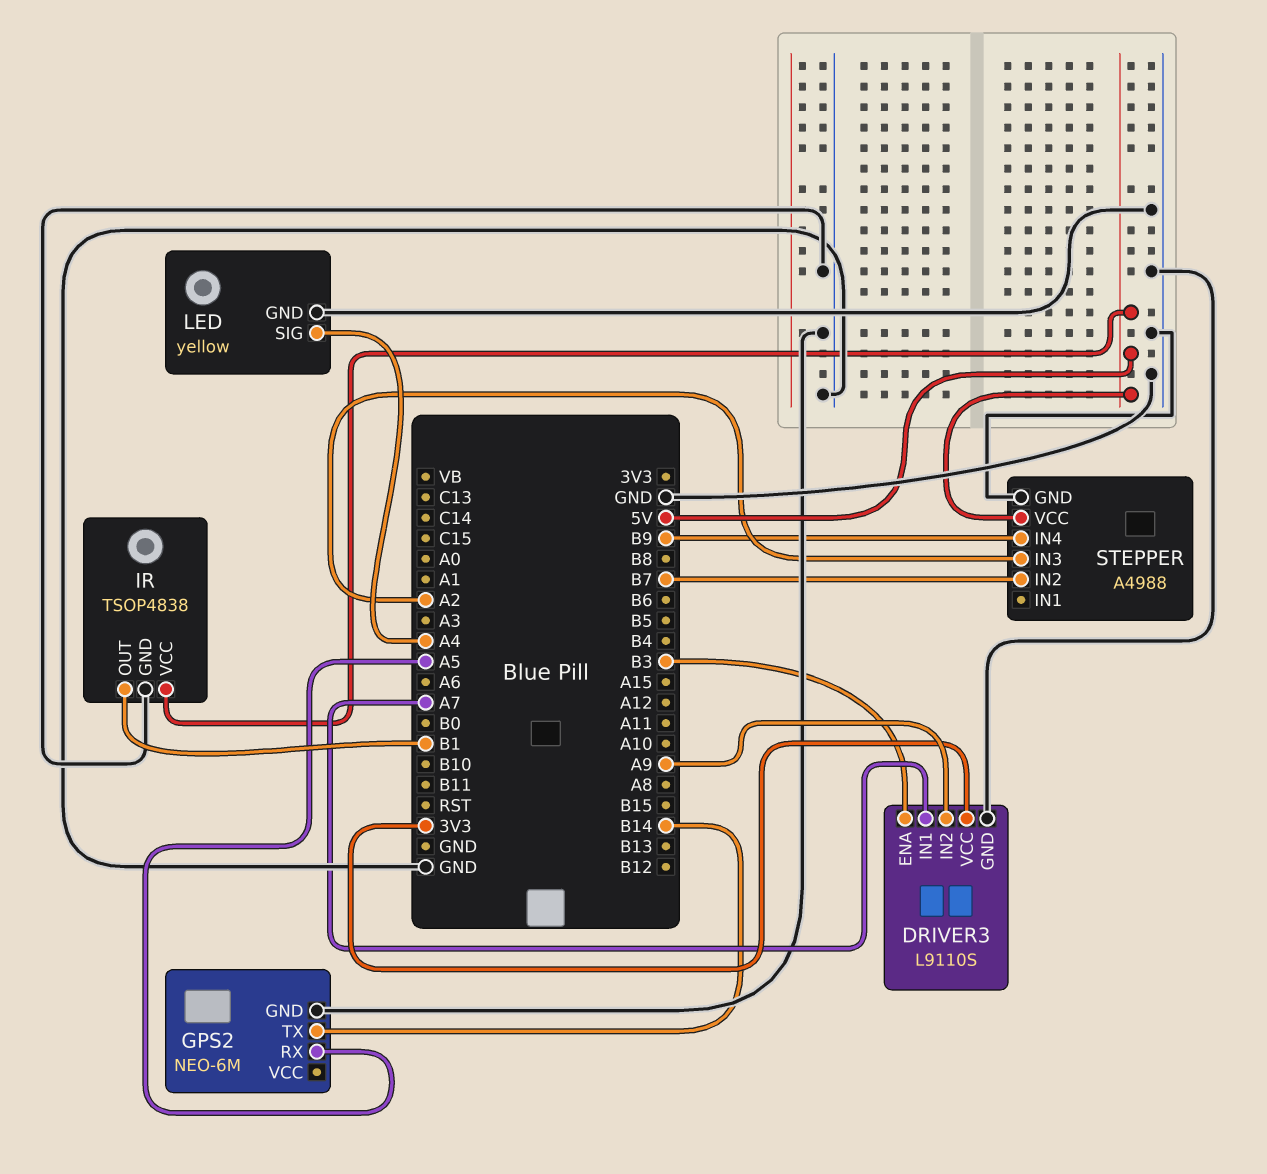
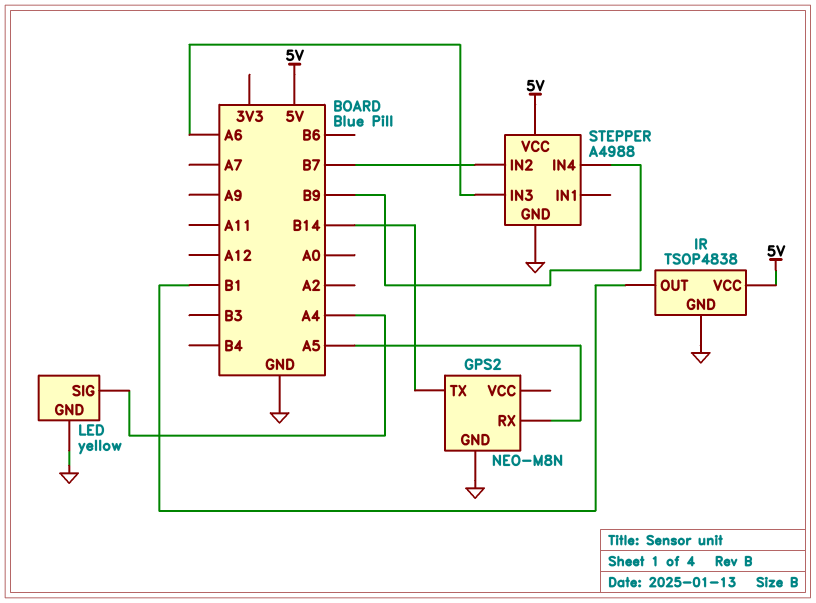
DRIVER3: L9110S -> none
DRIVER3 pin ENA: B3 -> none
DRIVER3 pin GND: GND -> none
DRIVER3 pin IN1: A7 -> none
DRIVER3 pin IN2: A9 -> none
DRIVER3 pin VCC: 3V3 -> none
GPS2: NEO-6M -> NEO-M8N
STEPPER pin IN3: A2 -> A6

